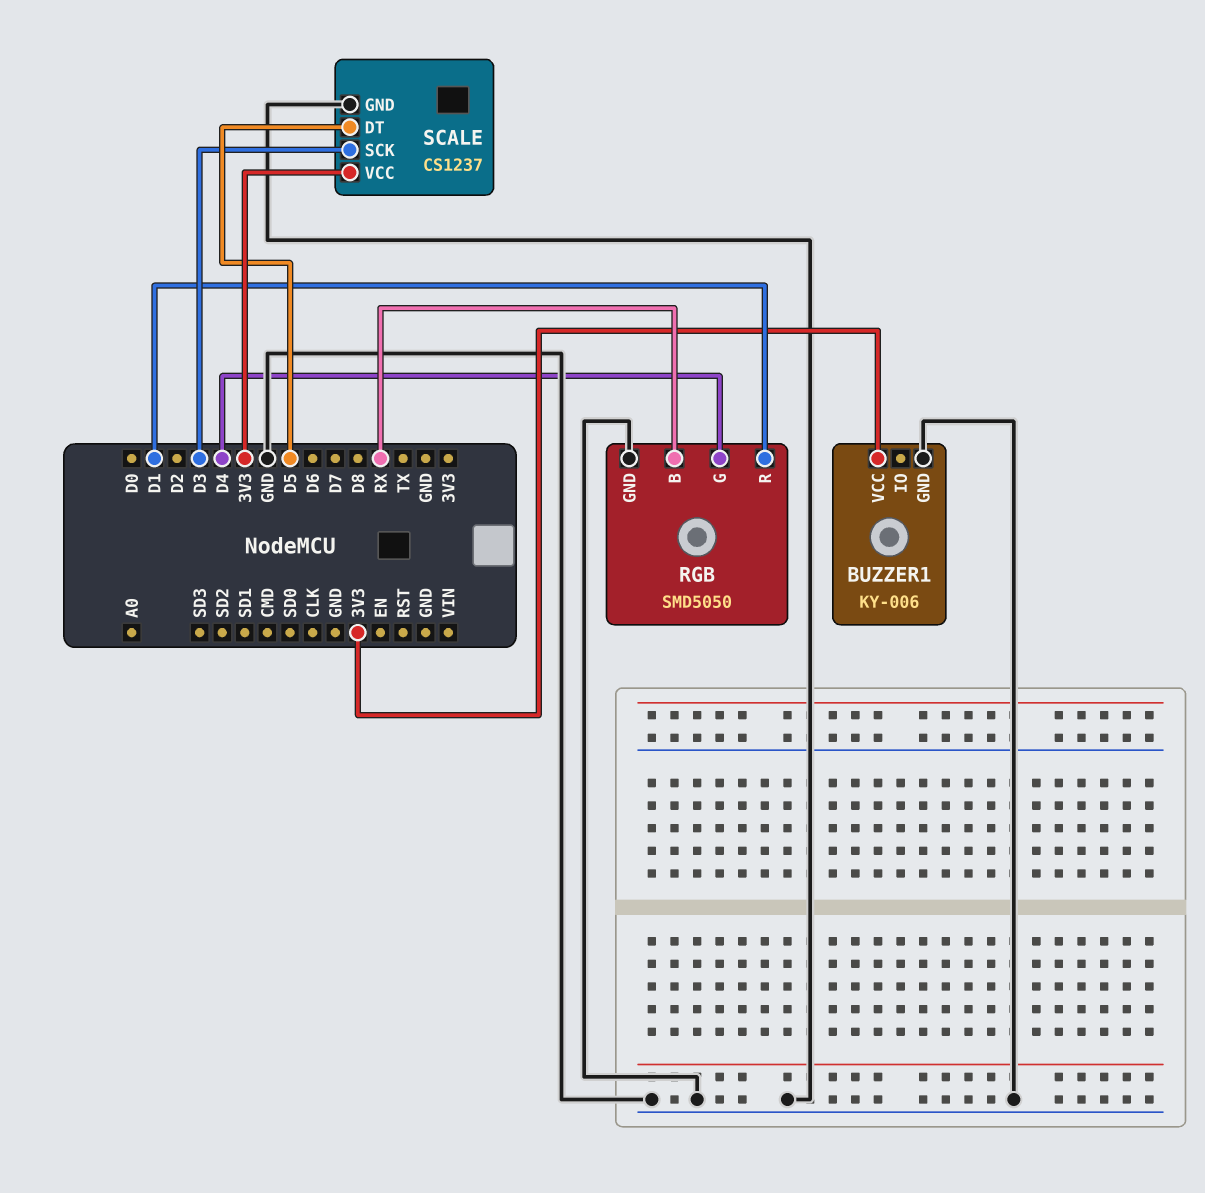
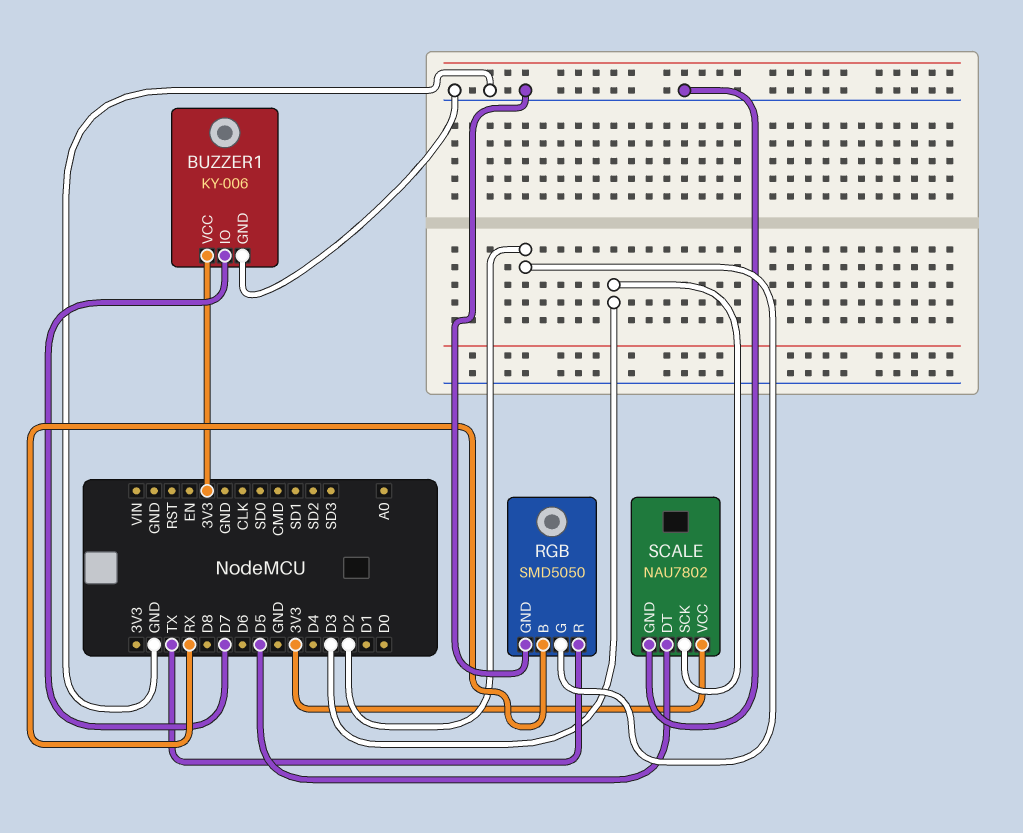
BUZZER1 pin IO: none -> D7
RGB pin G: D4 -> D2
RGB pin R: D1 -> TX
SCALE: CS1237 -> NAU7802

